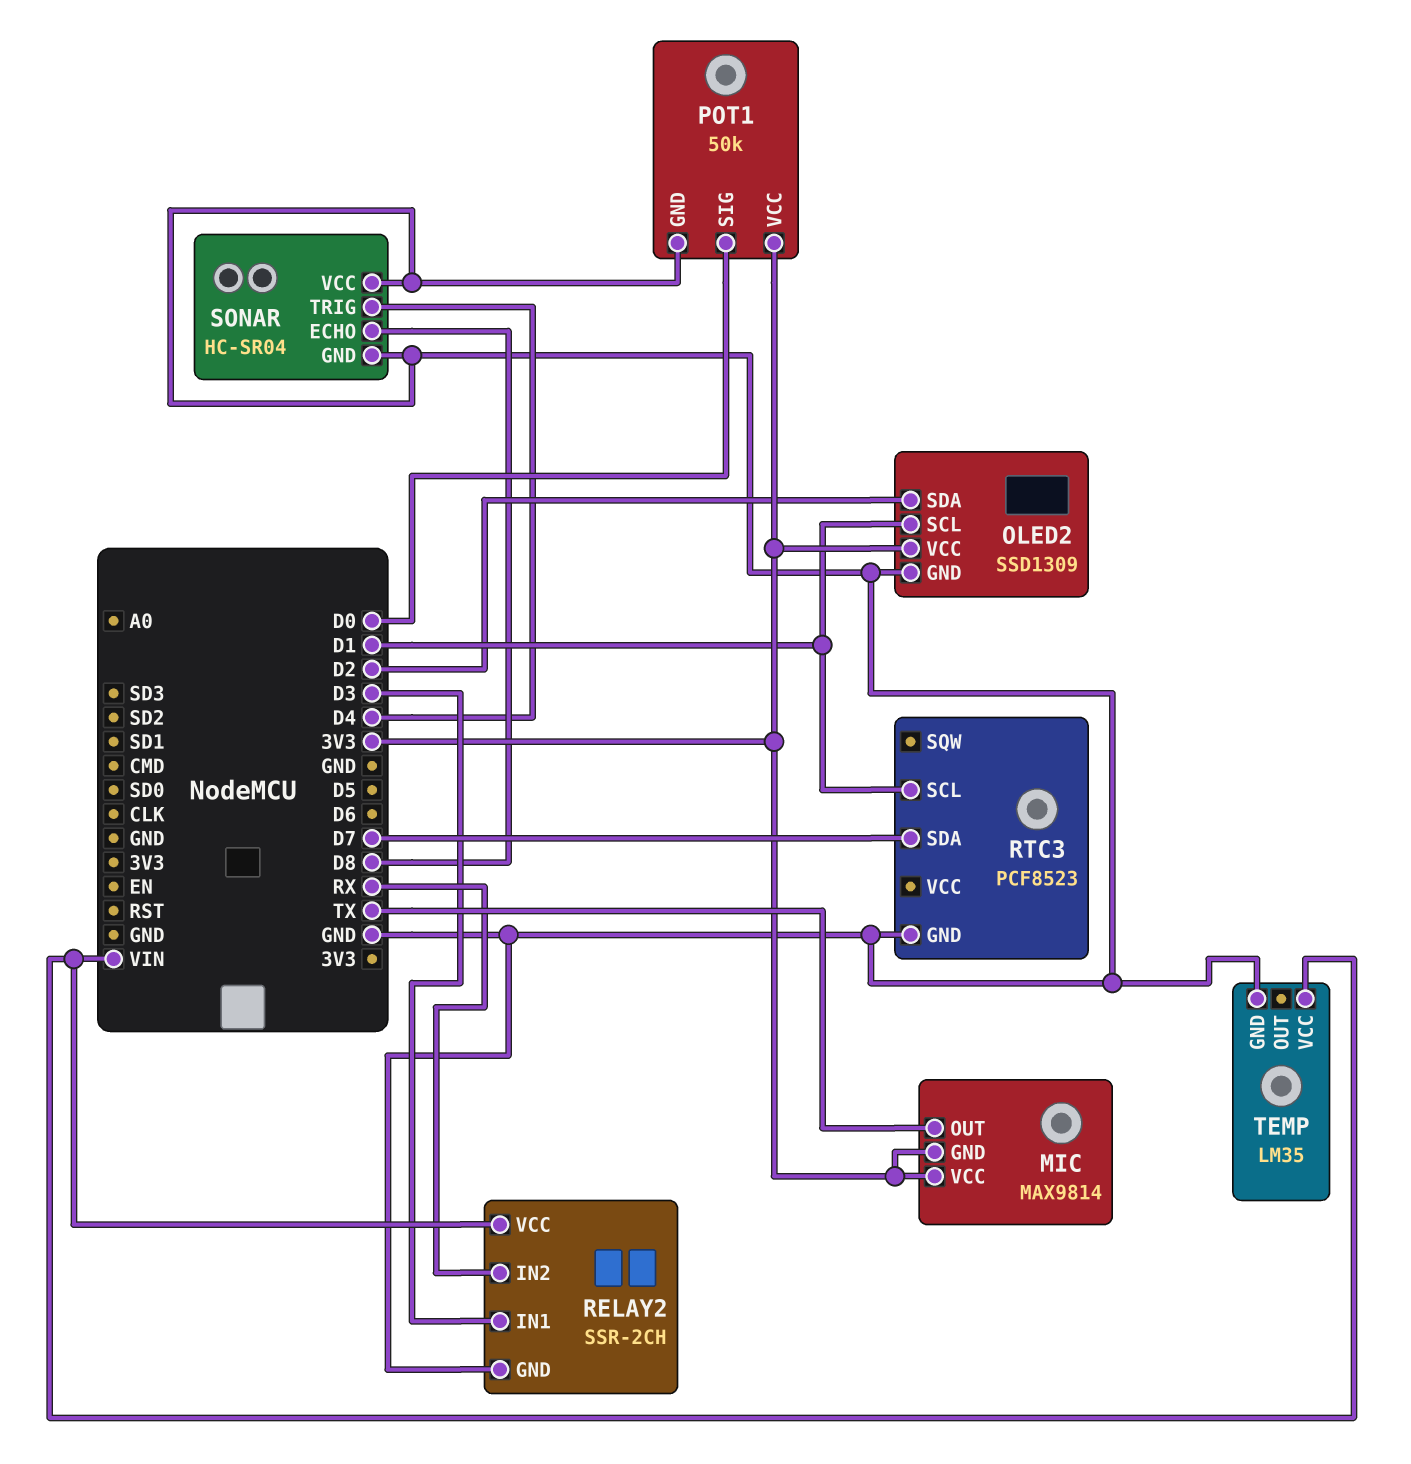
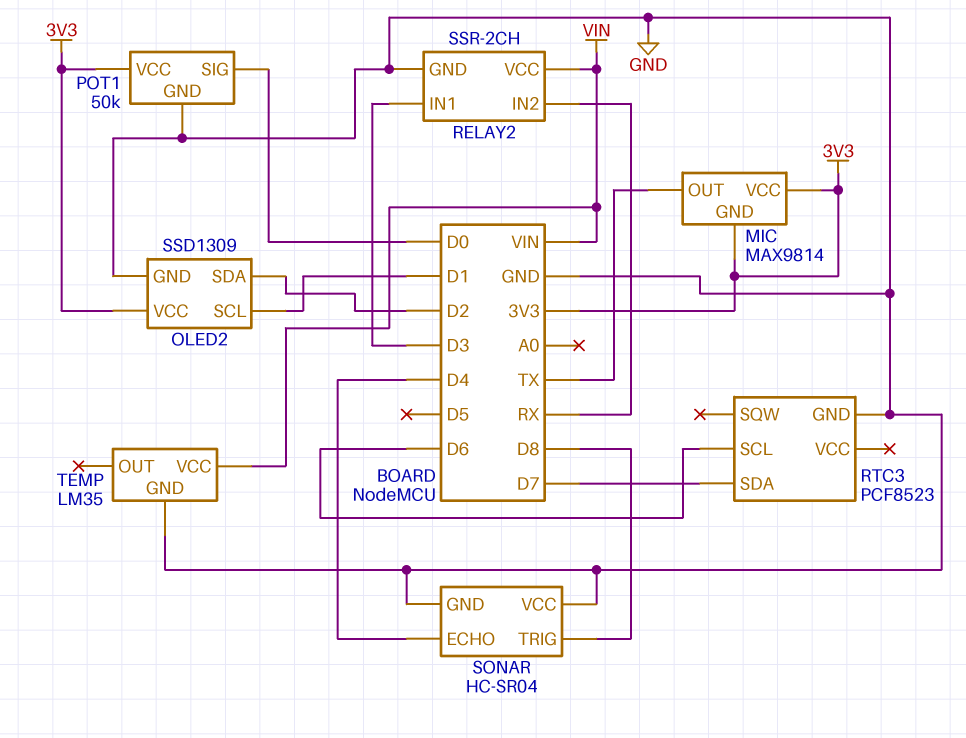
RTC3 pin SCL: D1 -> D6
SONAR pin ECHO: D8 -> D4
SONAR pin TRIG: D4 -> D8

